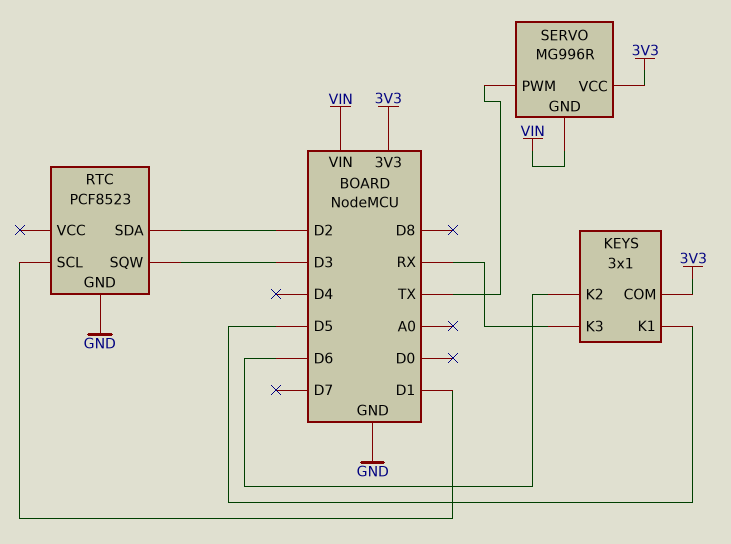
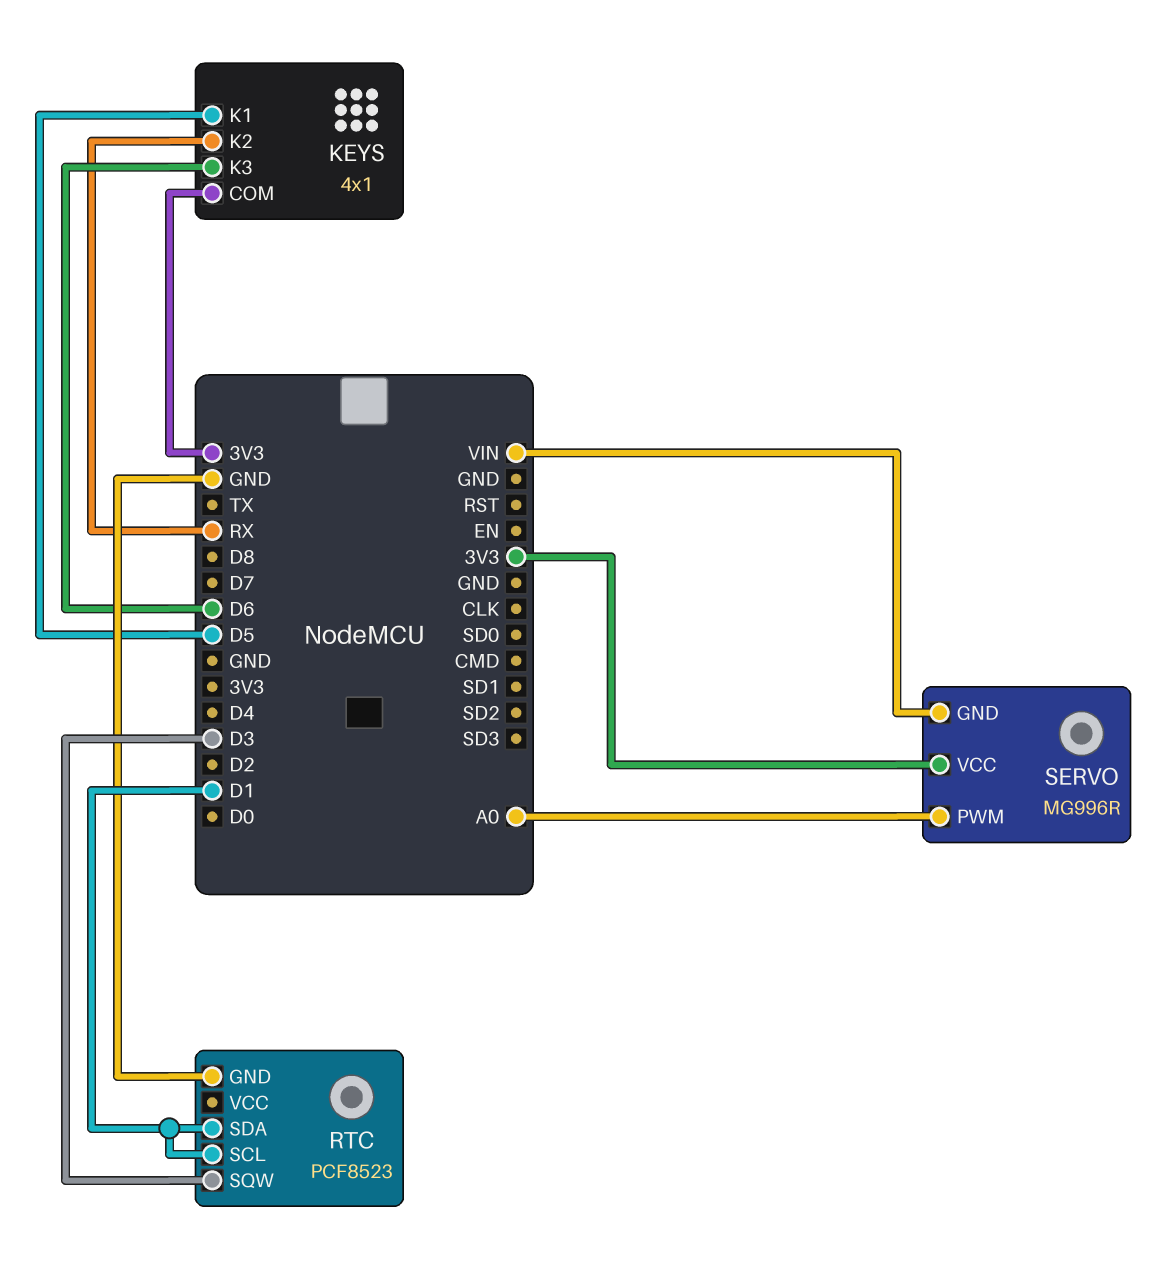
KEYS: 3x1 -> 4x1
KEYS pin K2: D6 -> RX
KEYS pin K3: RX -> D6
RTC pin SDA: D2 -> D1
SERVO pin PWM: TX -> A0

